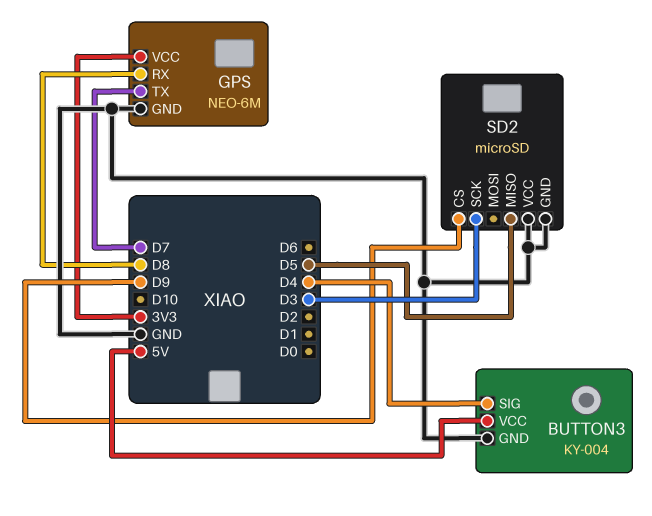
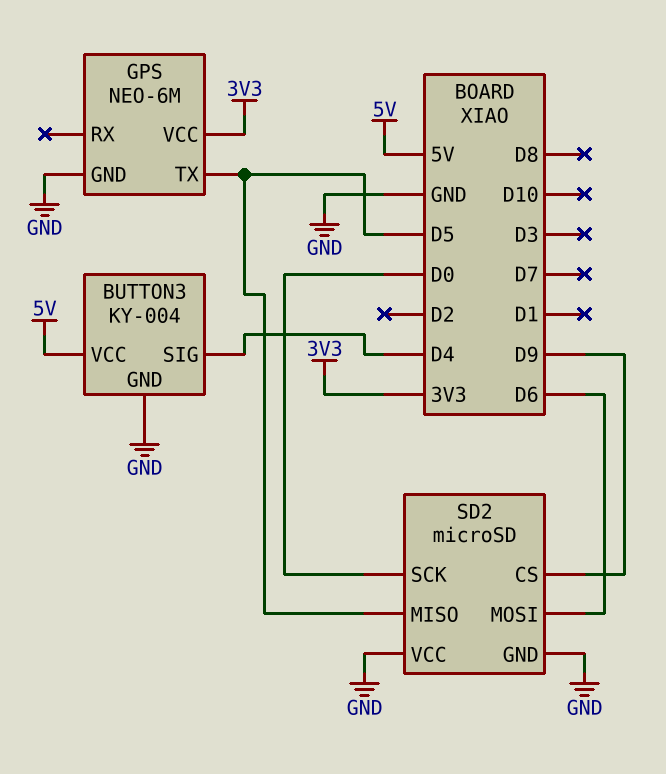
GPS pin RX: D8 -> none
GPS pin TX: D7 -> D5
SD2 pin MOSI: none -> D6
SD2 pin SCK: D3 -> D0

